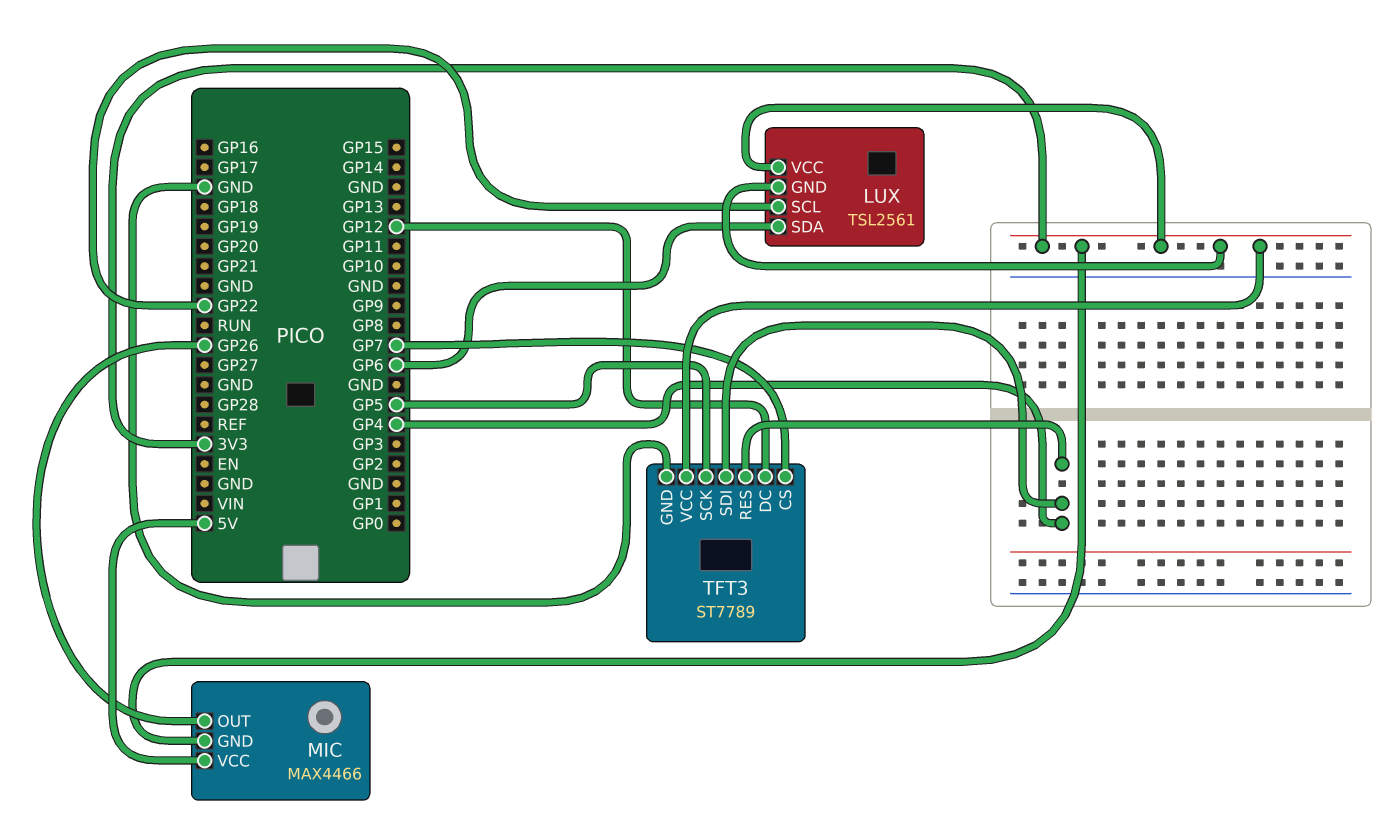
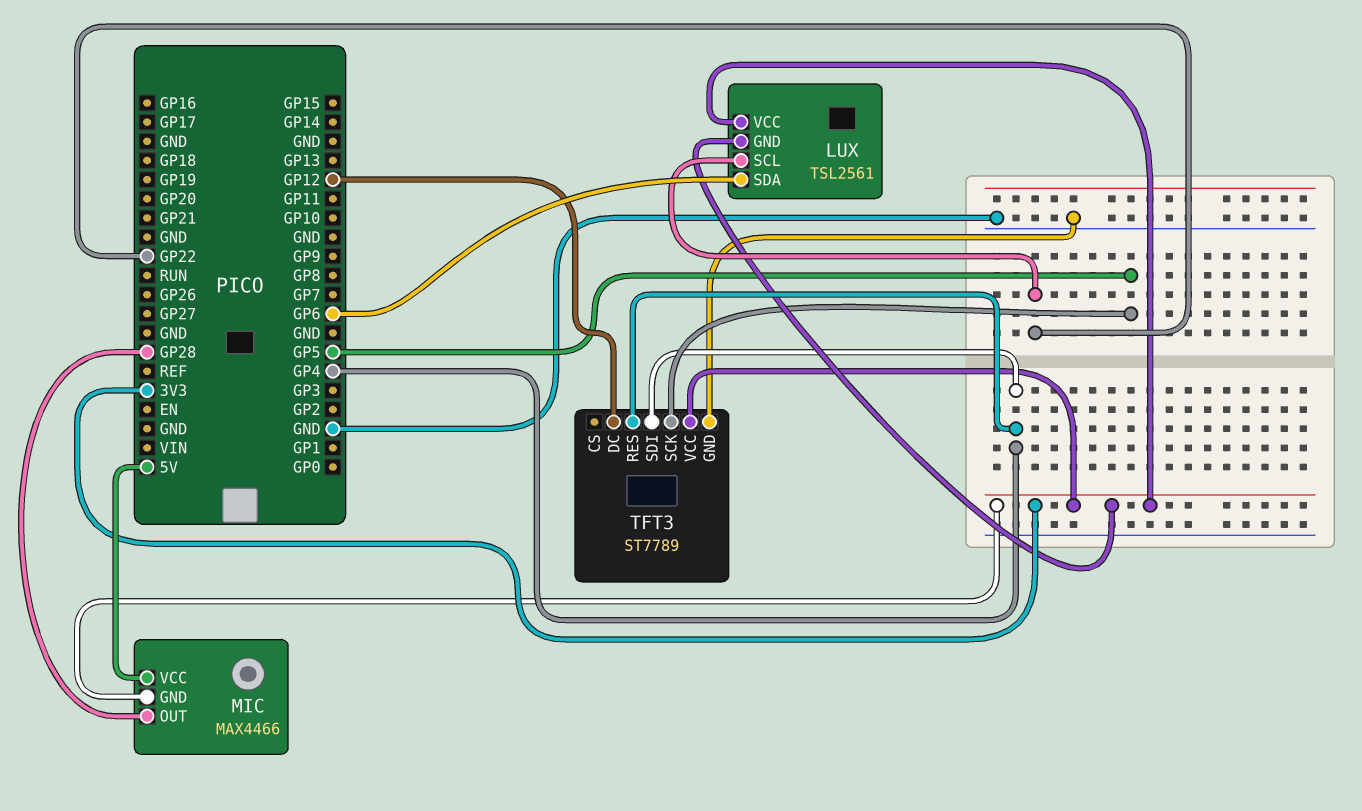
MIC pin OUT: GP26 -> GP28
TFT3 pin CS: GP7 -> none

